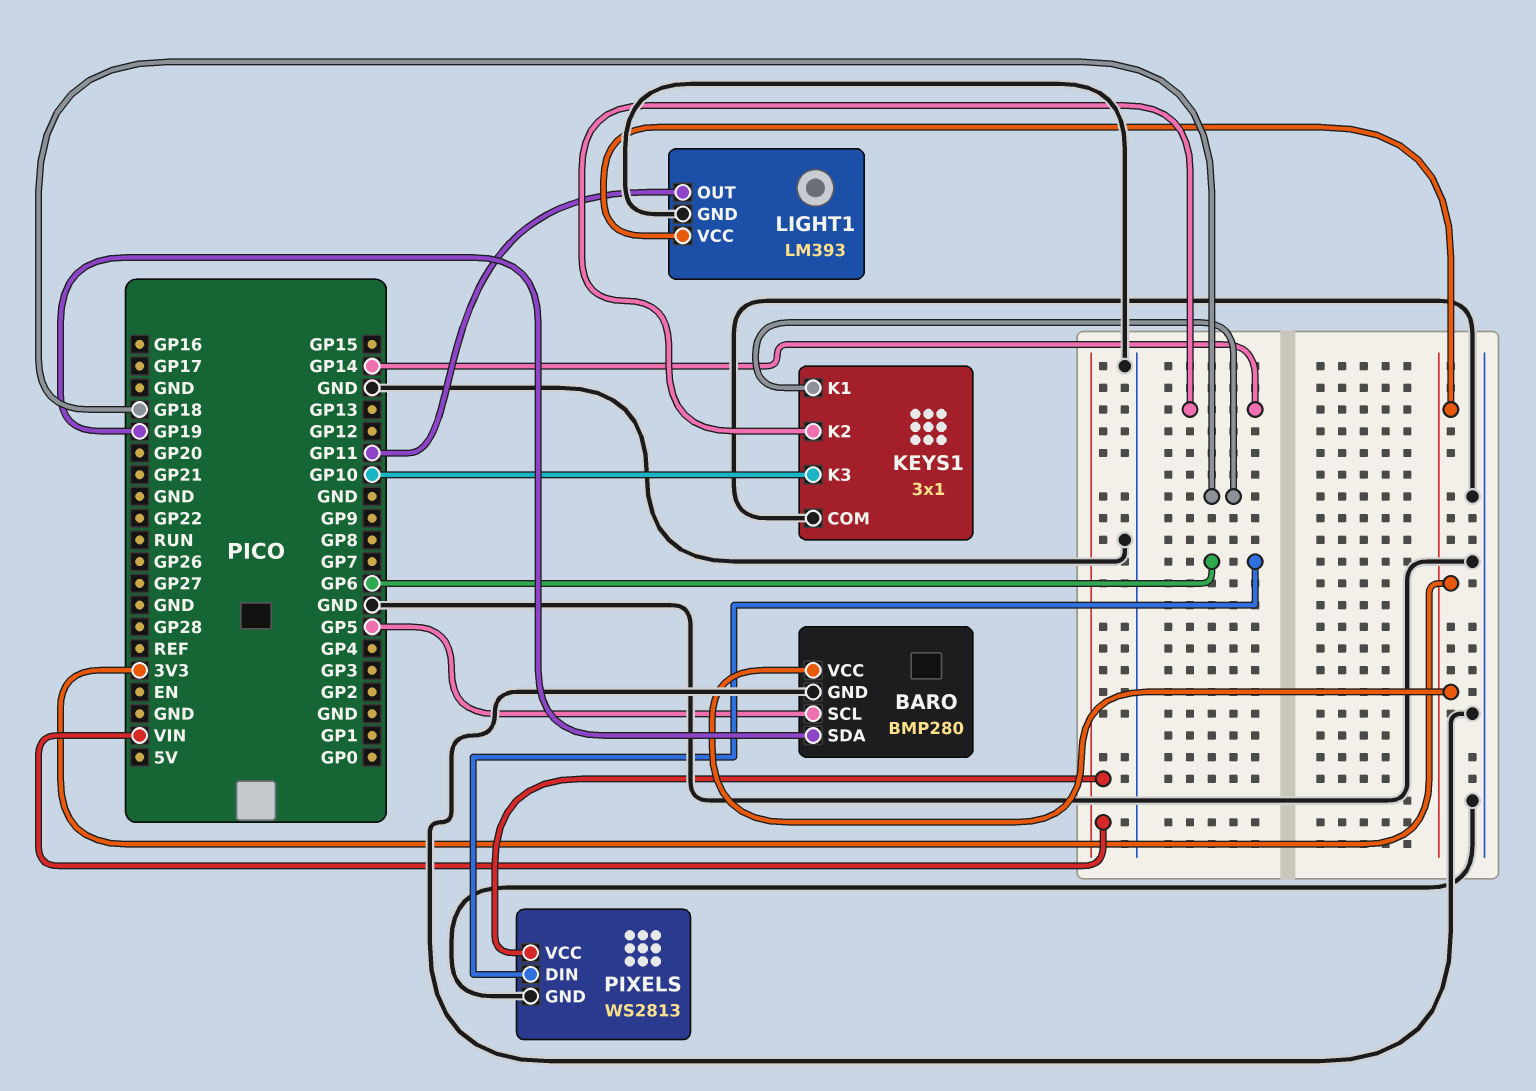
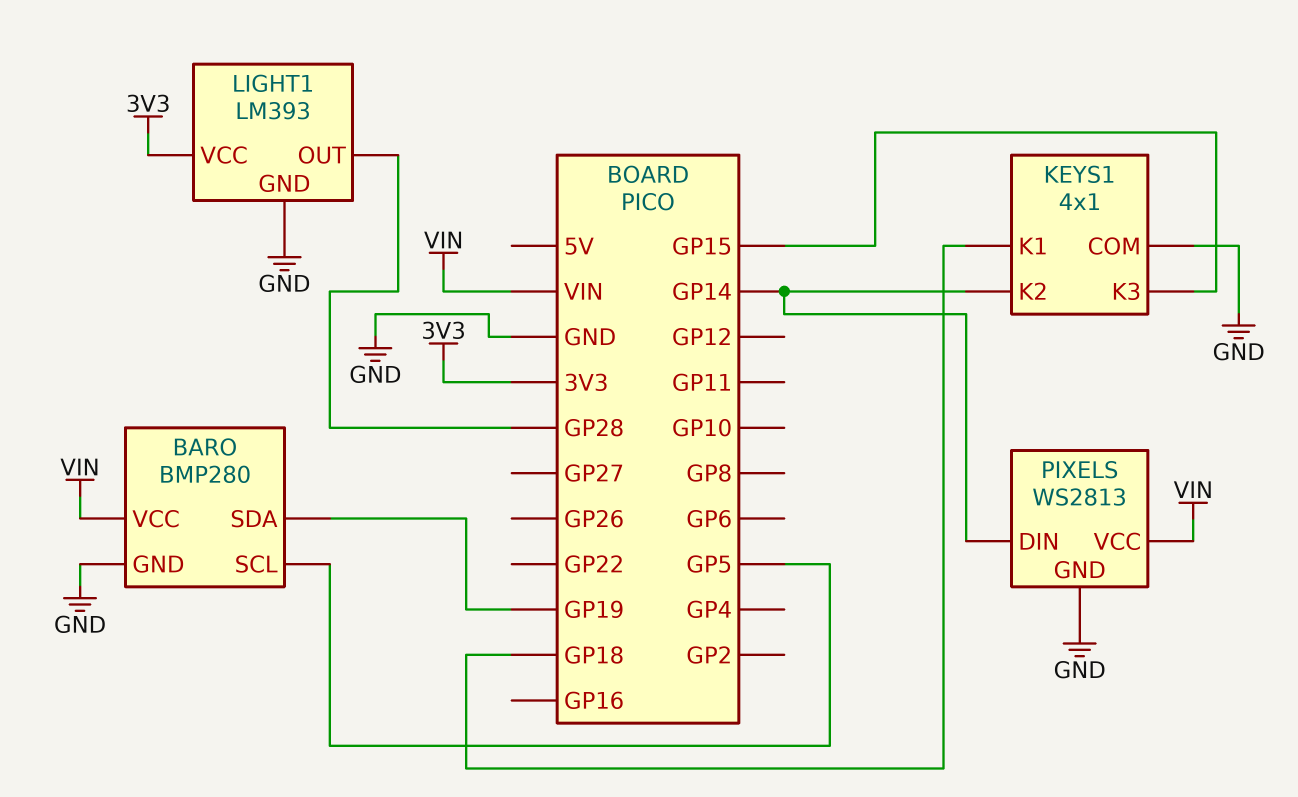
BARO pin VCC: 3V3 -> VIN
KEYS1: 3x1 -> 4x1
KEYS1 pin K3: GP10 -> GP15
LIGHT1 pin OUT: GP11 -> GP28
PIXELS pin DIN: GP6 -> GP14

